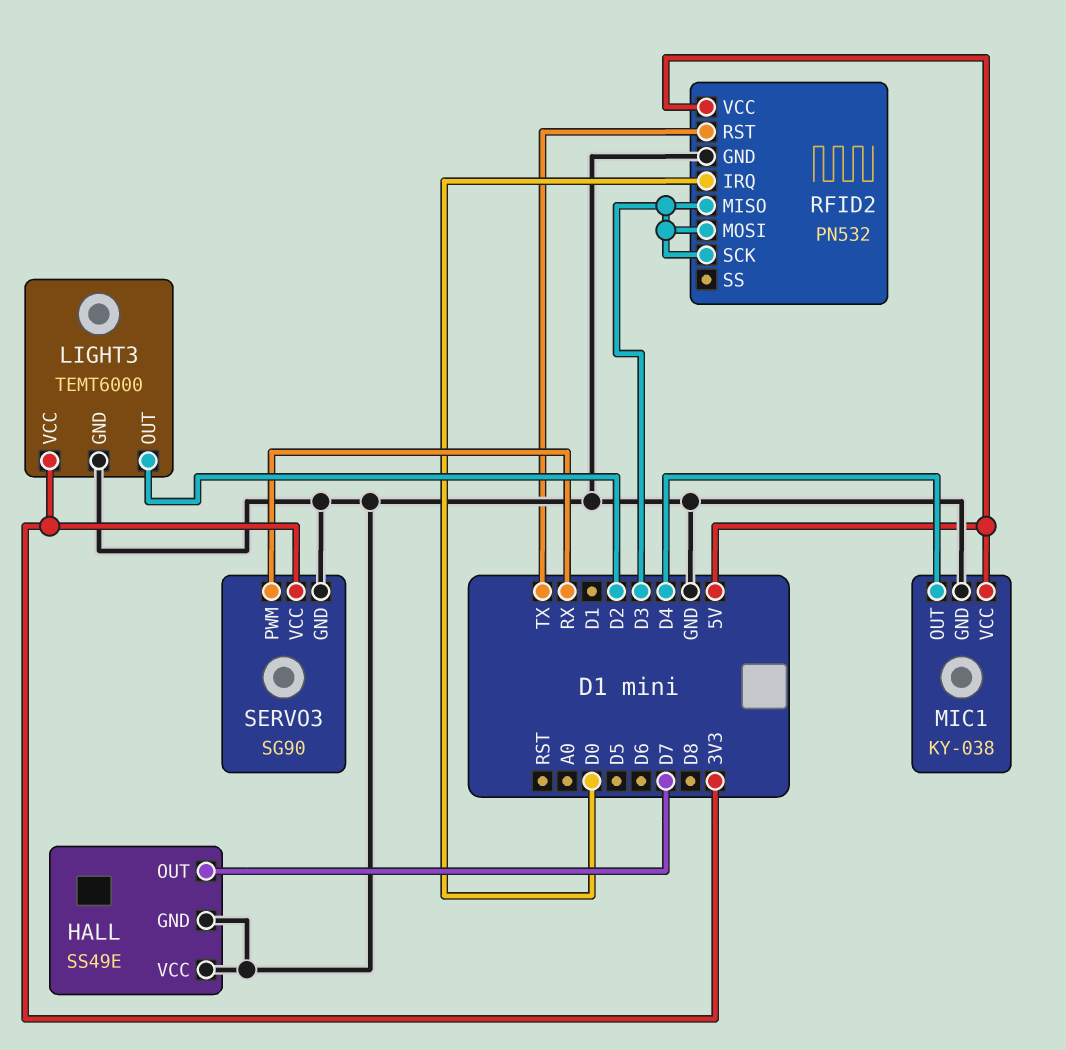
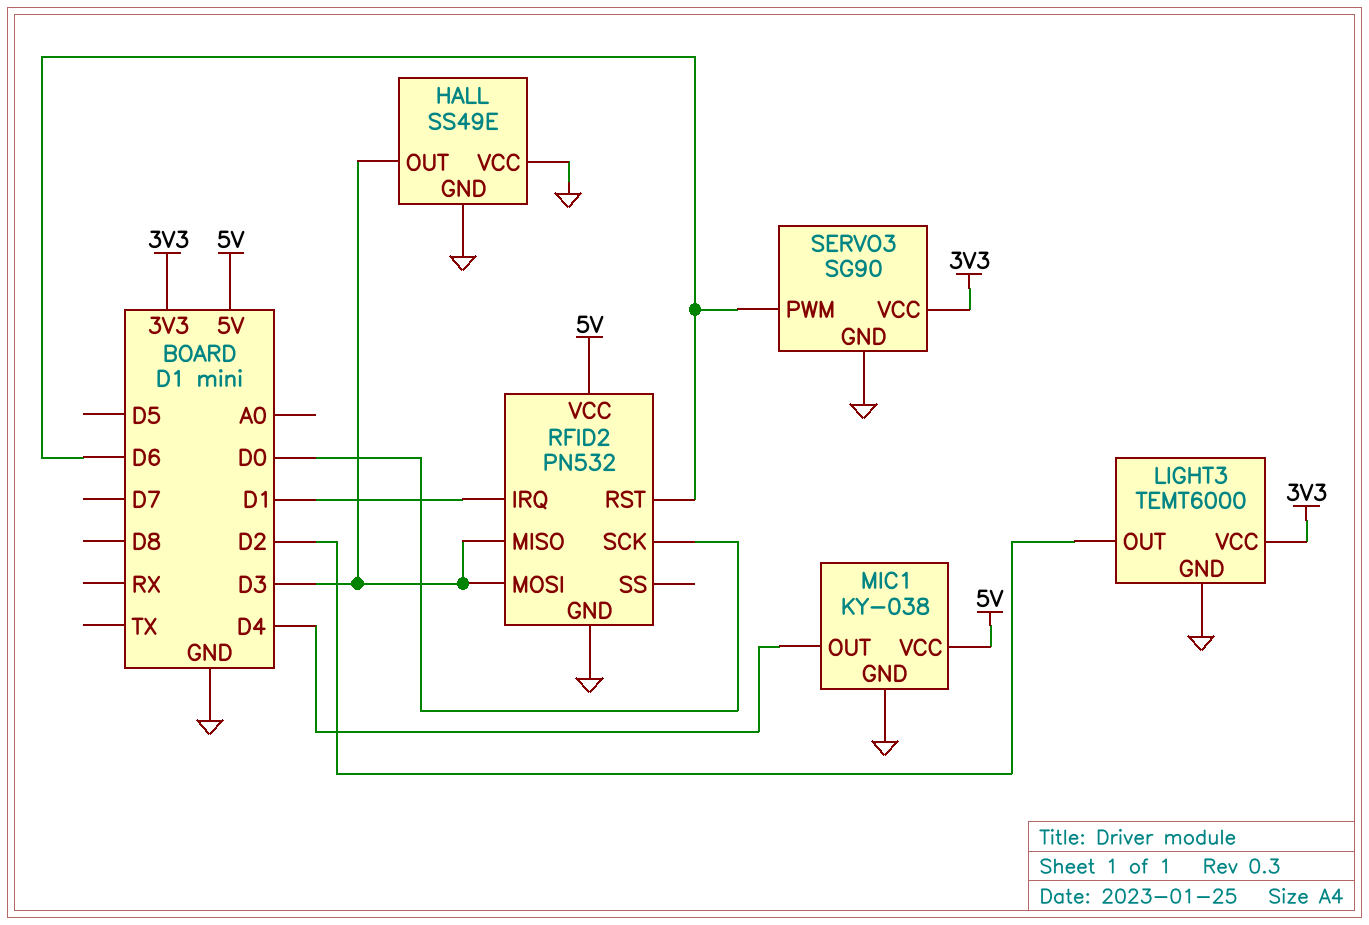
HALL pin OUT: D7 -> D3
RFID2 pin IRQ: D0 -> D1
RFID2 pin RST: TX -> D6
RFID2 pin SCK: D3 -> D0
SERVO3 pin PWM: RX -> D6

